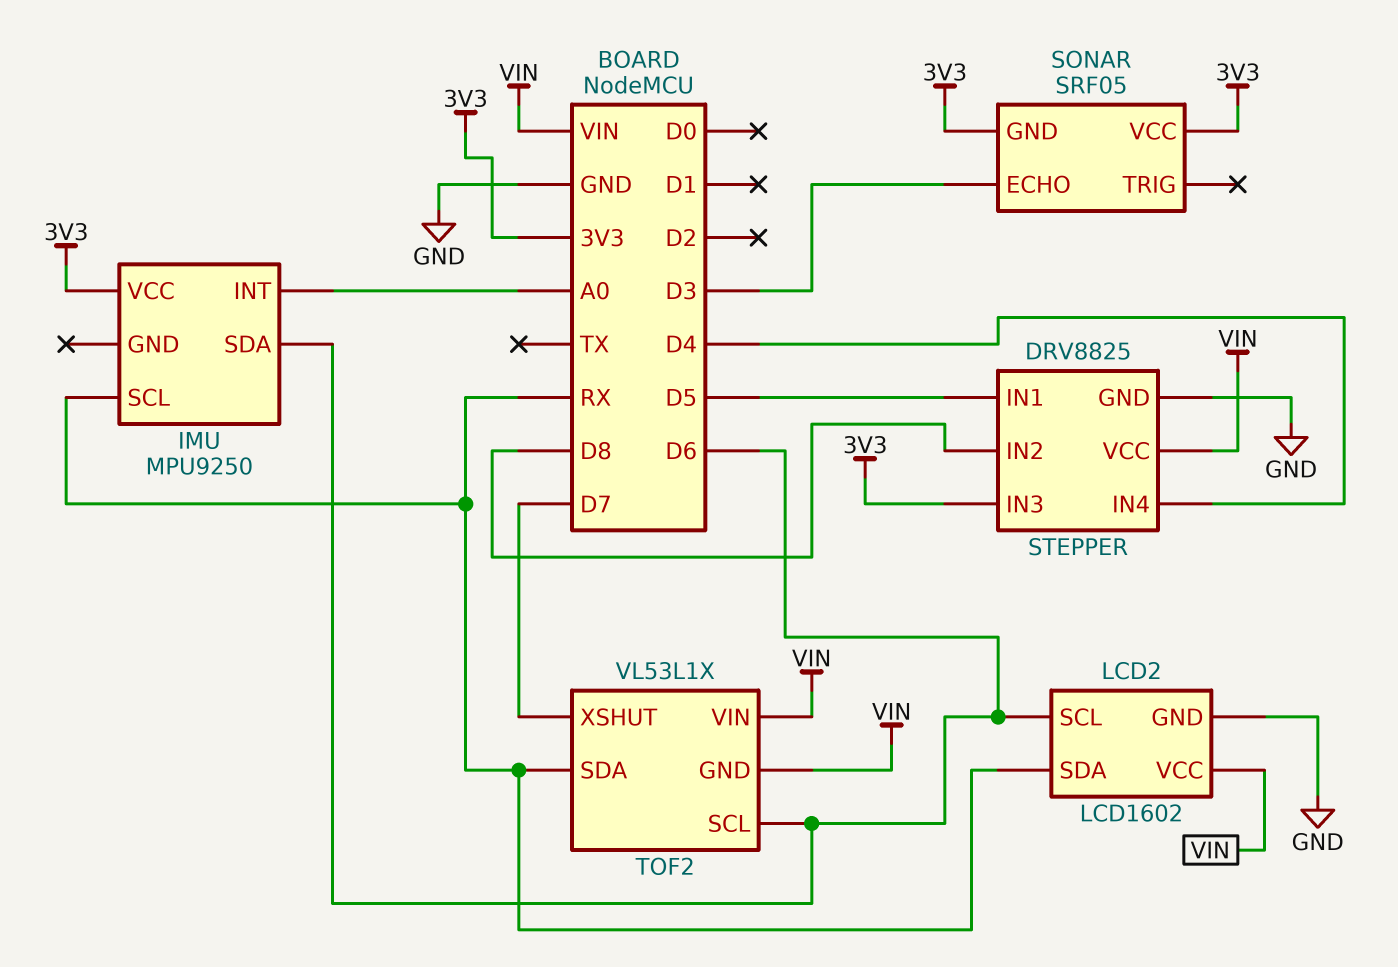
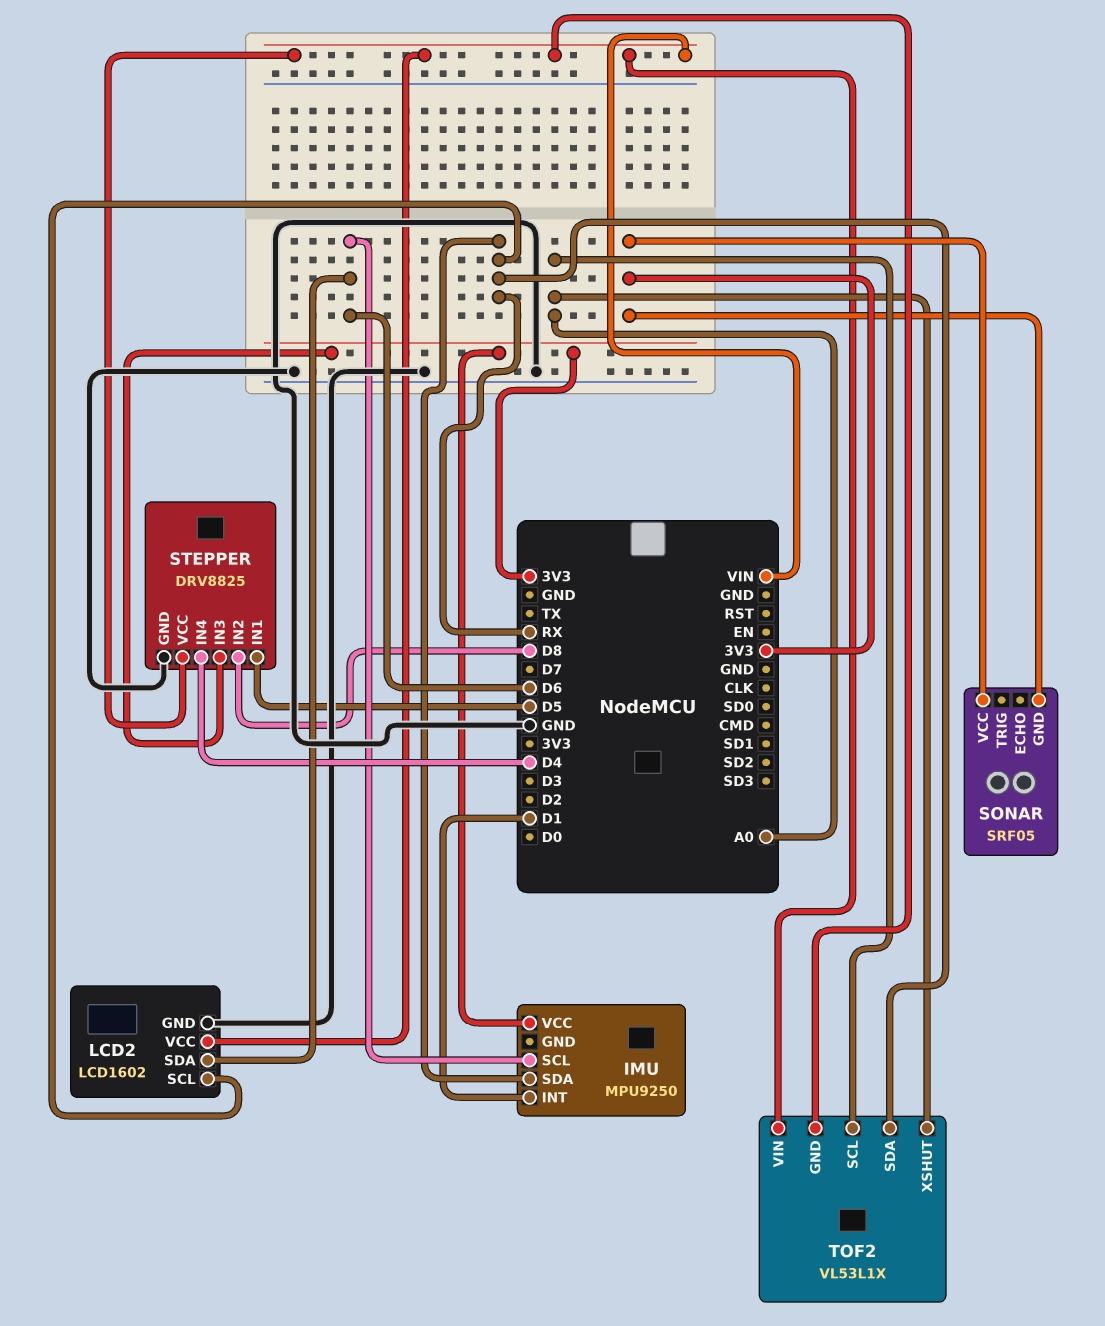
IMU pin INT: A0 -> D1
IMU pin SCL: RX -> D6
IMU pin SDA: D6 -> RX
LCD2 pin SCL: D6 -> RX
LCD2 pin SDA: RX -> D6
SONAR pin ECHO: D3 -> none
TOF2 pin SCL: D6 -> A0
TOF2 pin XSHUT: D7 -> A0

